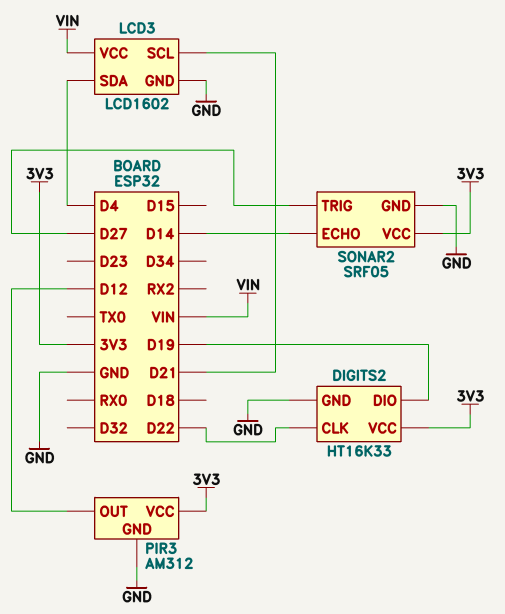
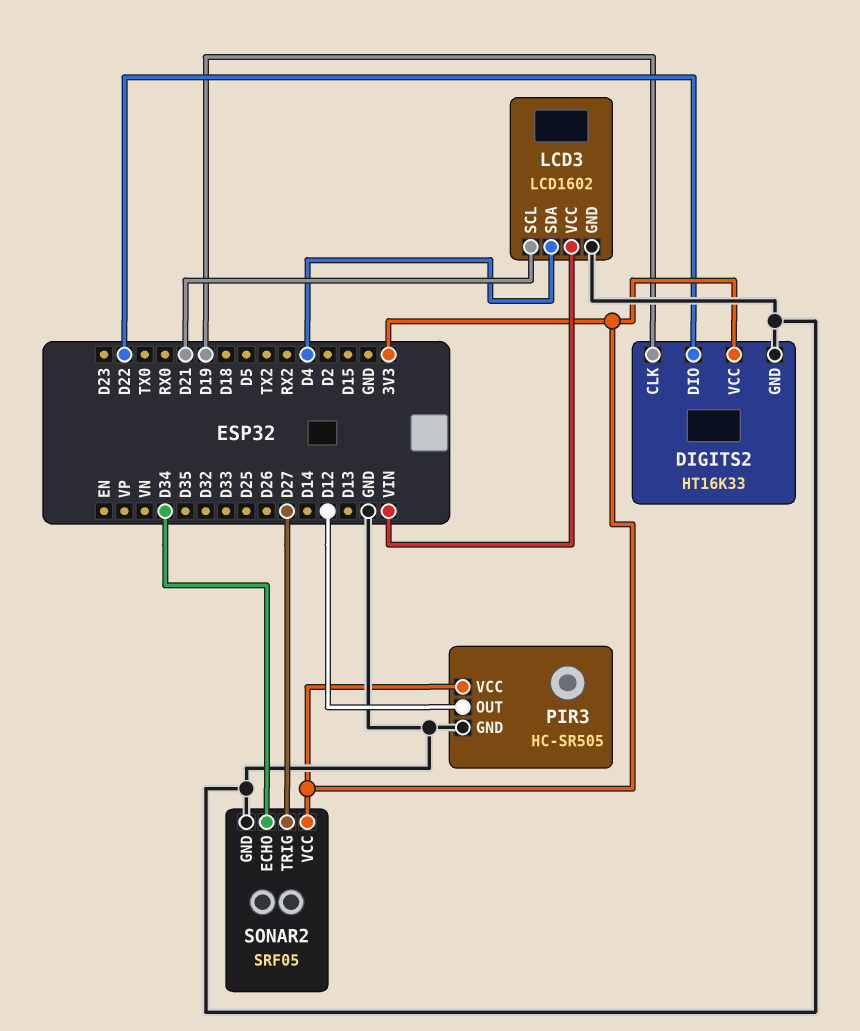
DIGITS2 pin CLK: D22 -> D19
DIGITS2 pin DIO: D19 -> D22
PIR3: AM312 -> HC-SR505
SONAR2 pin ECHO: D14 -> D34

